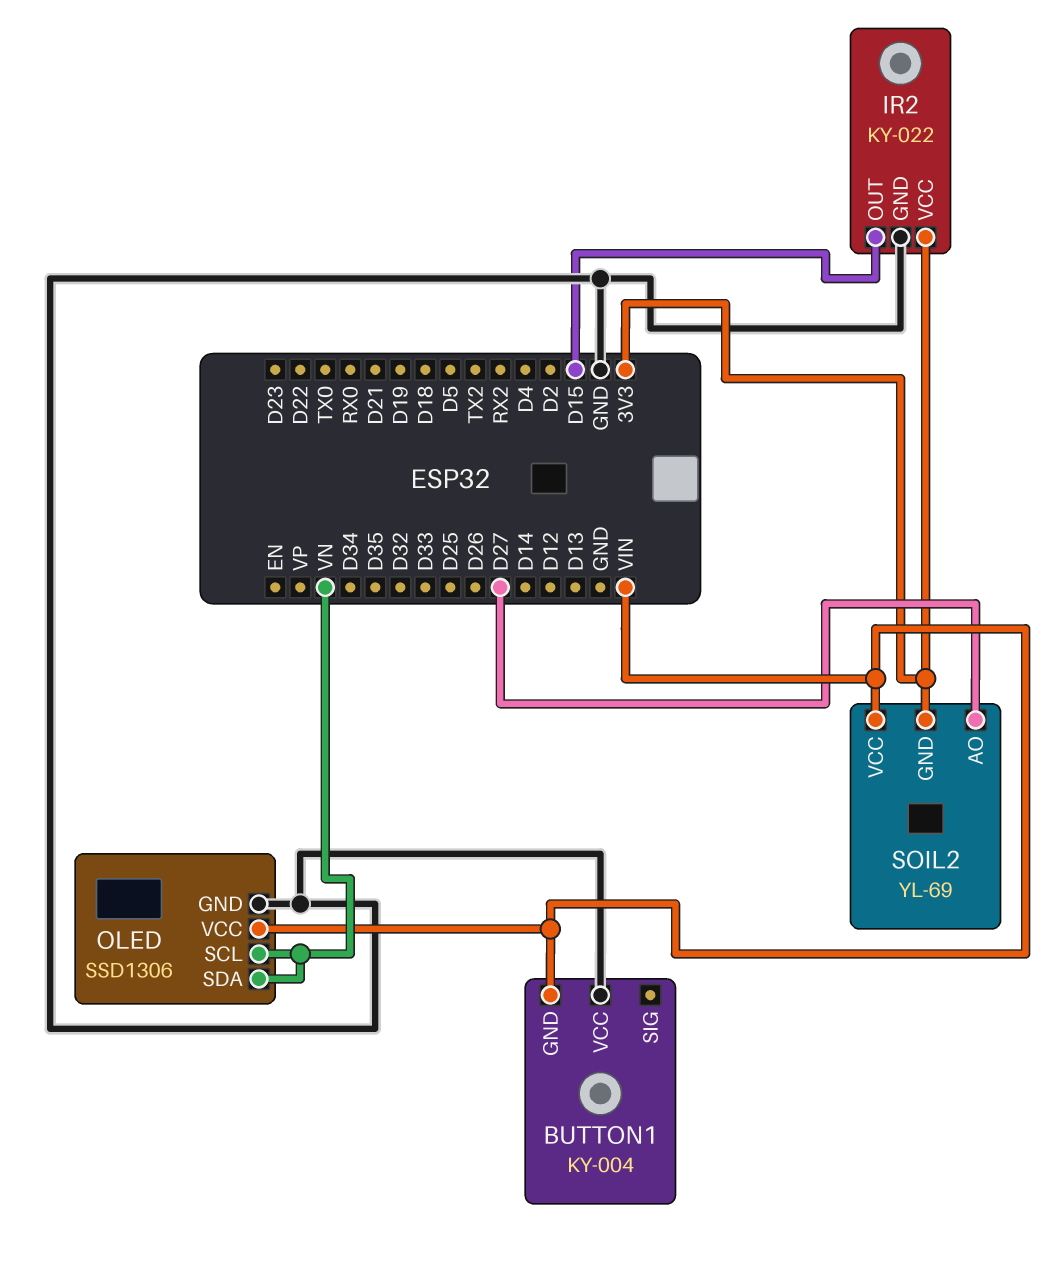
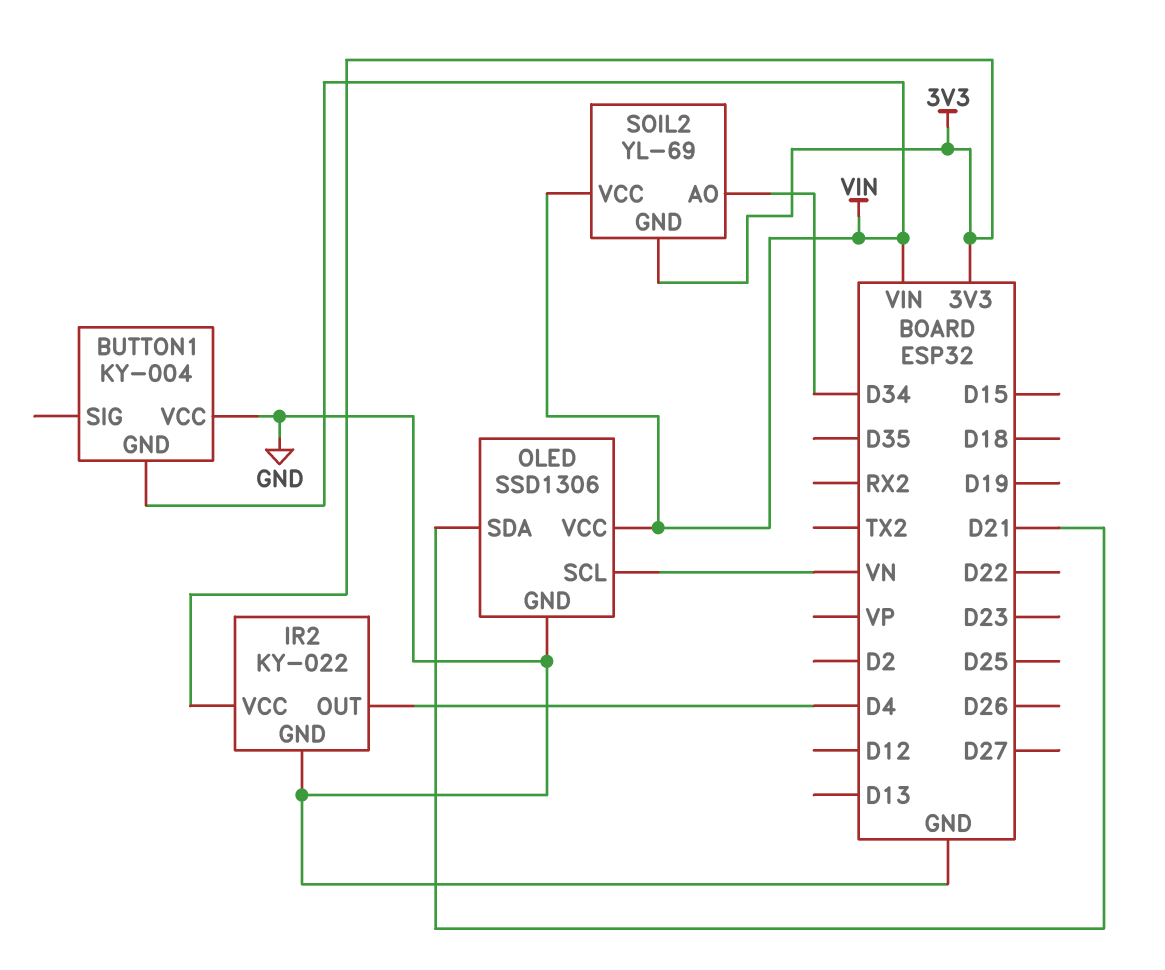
IR2 pin OUT: D15 -> D4
OLED pin SDA: VN -> D21
SOIL2 pin AO: D27 -> D34

